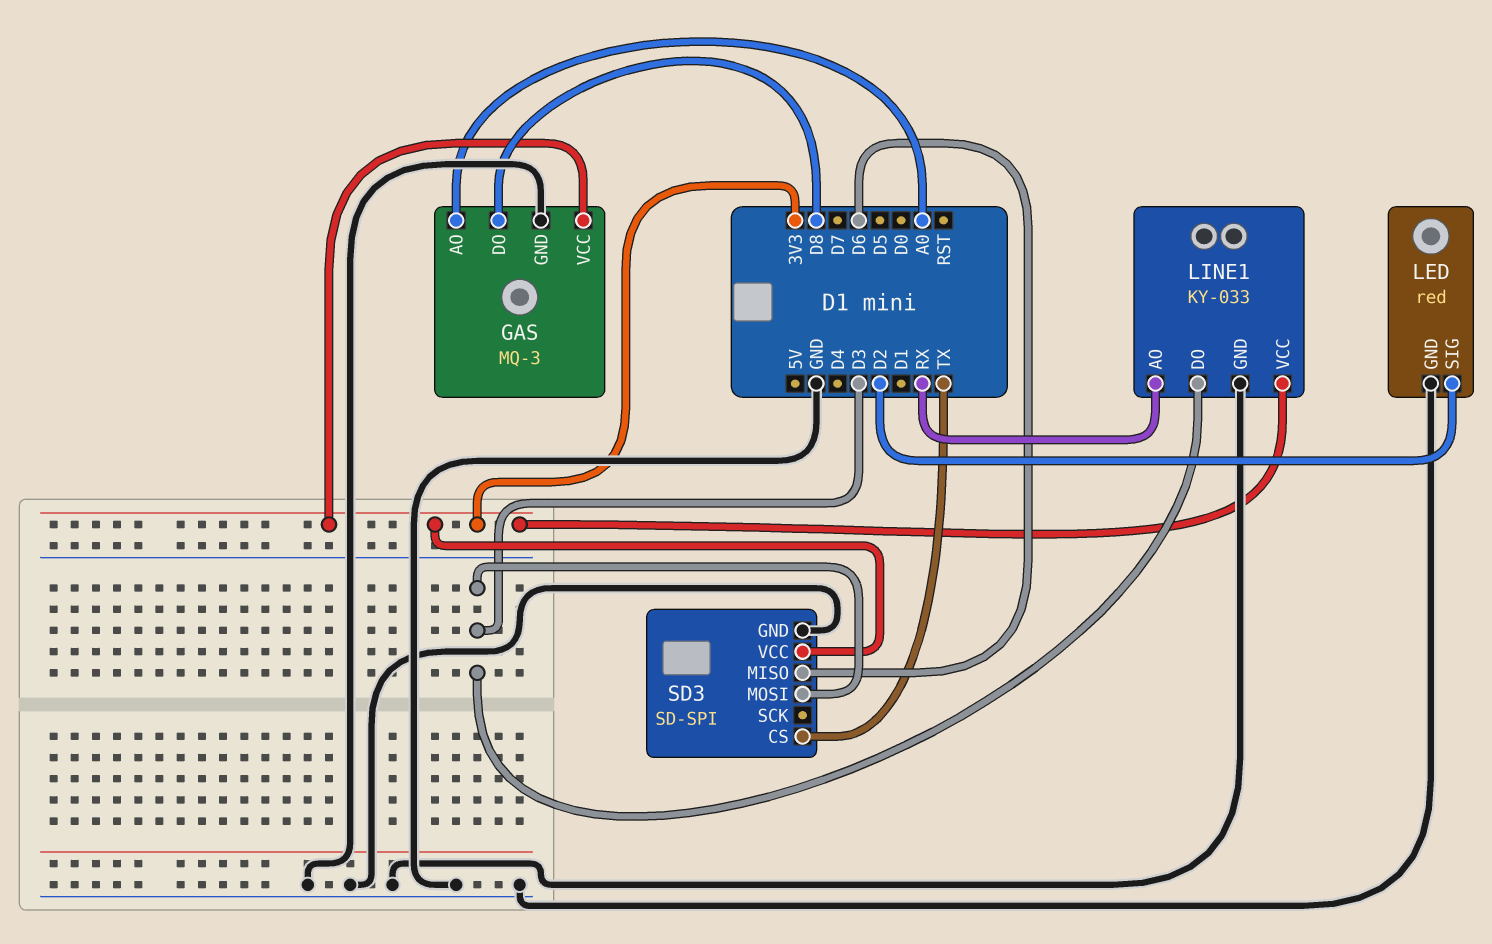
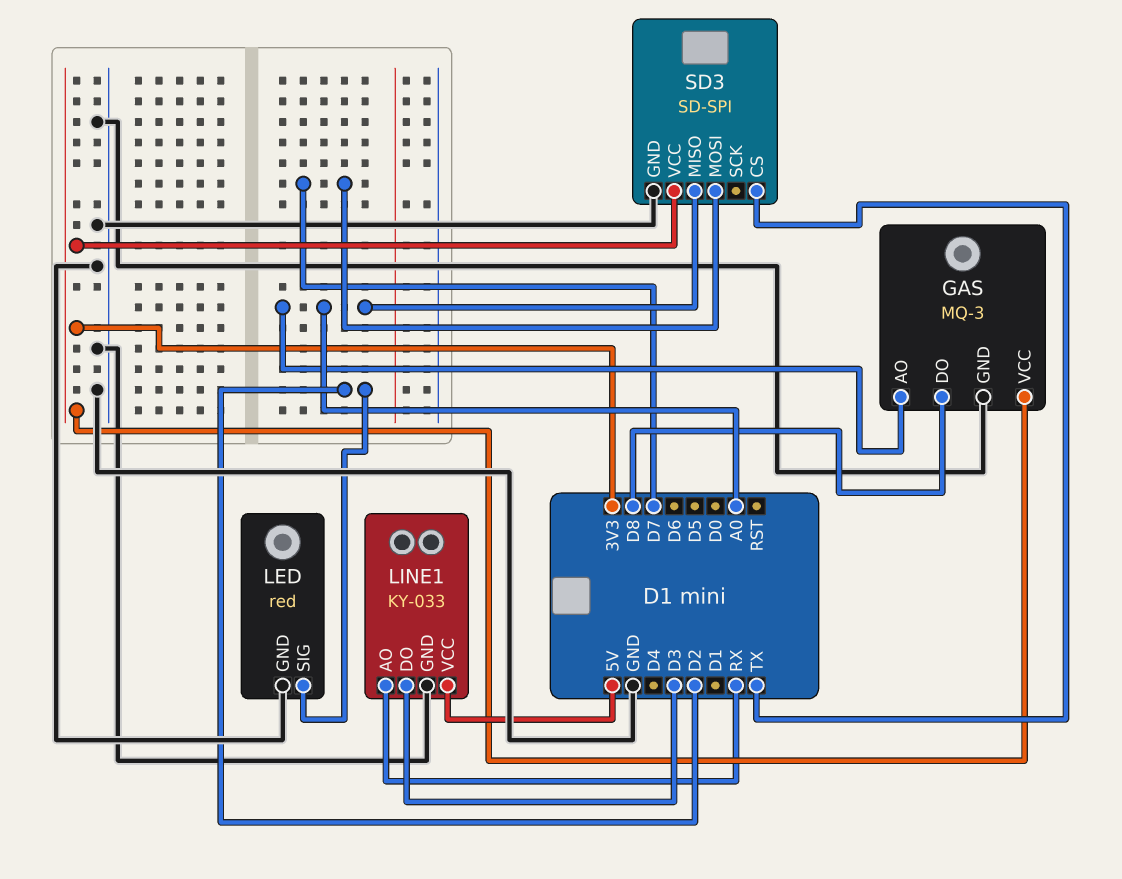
LINE1 pin VCC: 3V3 -> 5V
SD3 pin MISO: D6 -> A0
SD3 pin MOSI: D3 -> D7

